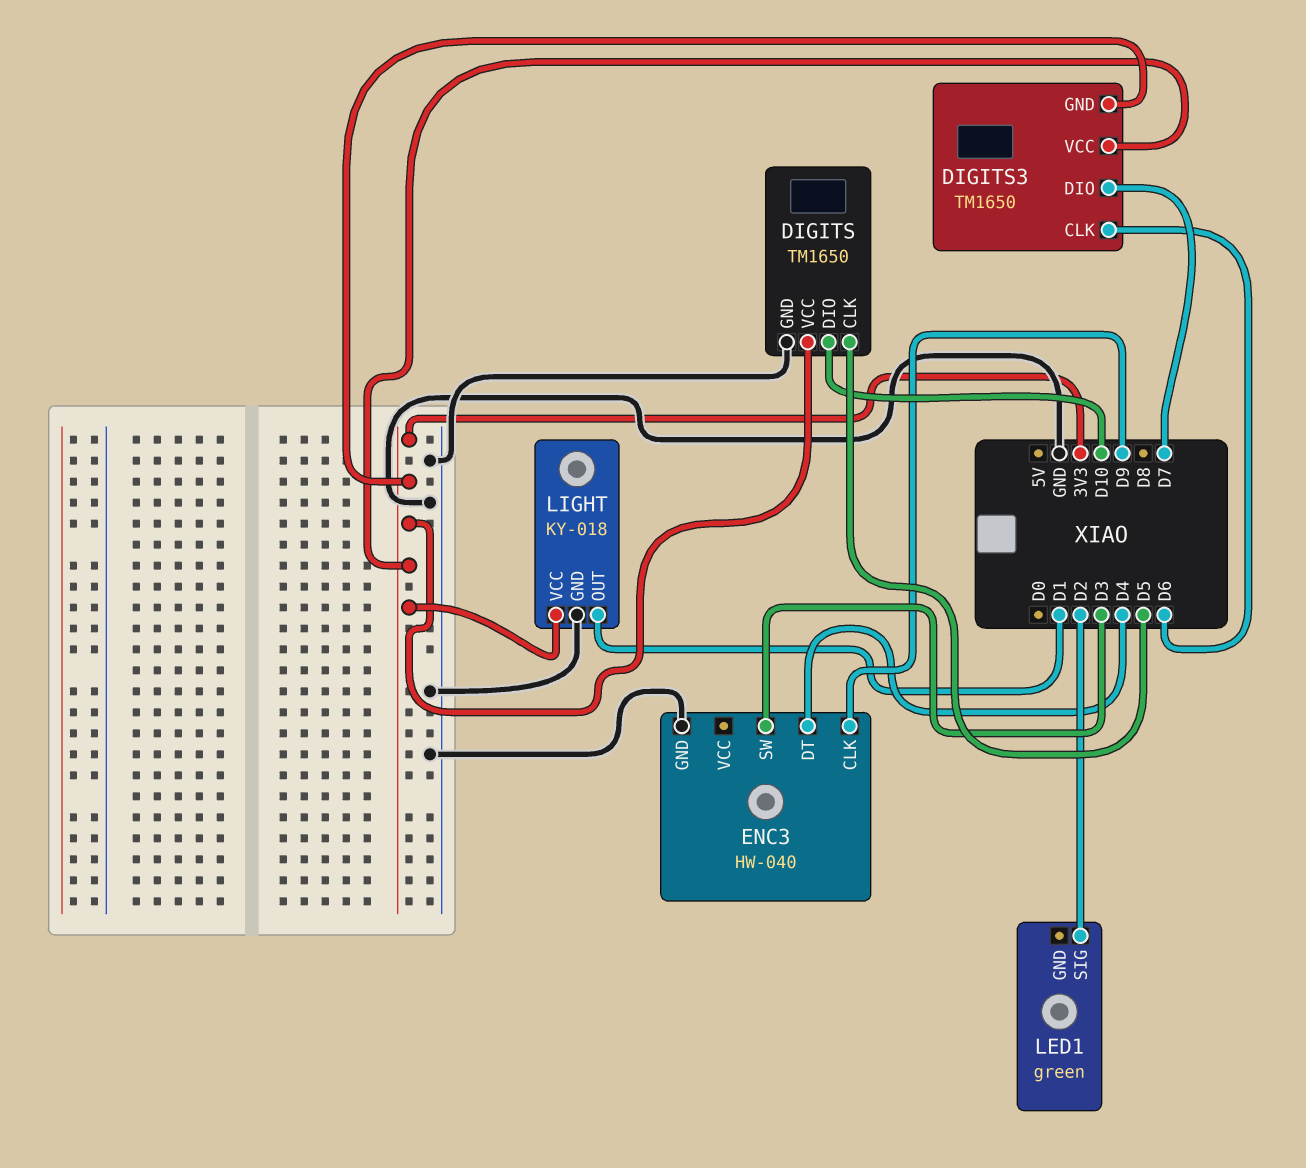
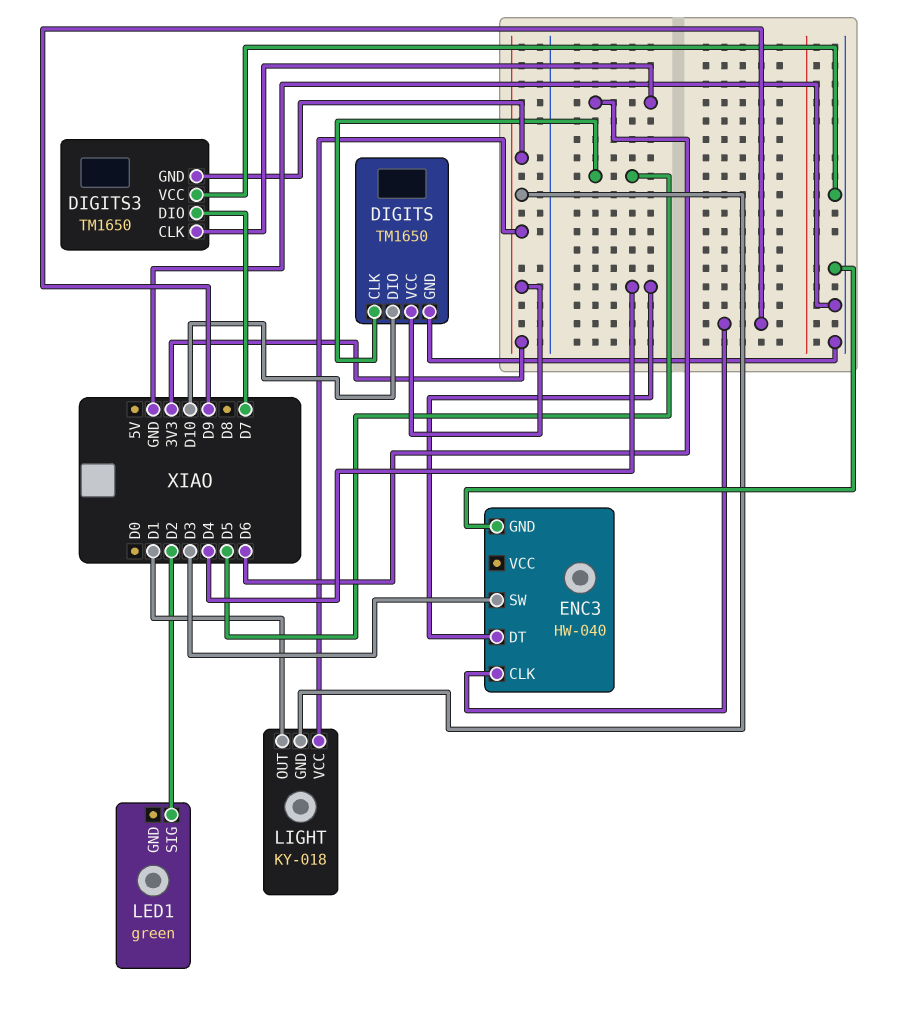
DIGITS3 pin VCC: 3V3 -> GND
LIGHT pin GND: GND -> 3V3

